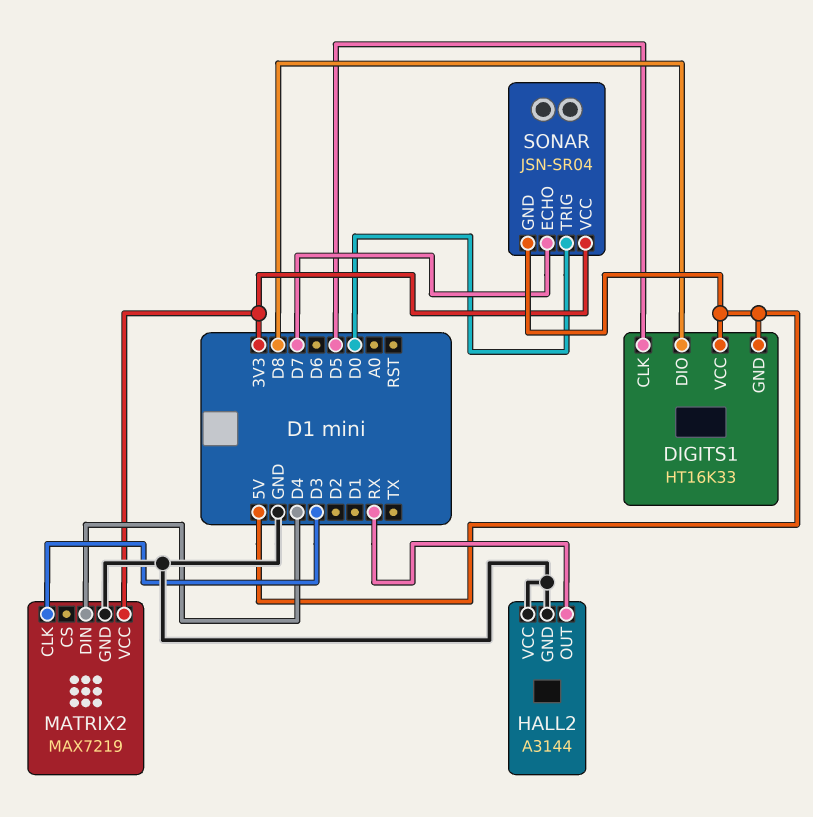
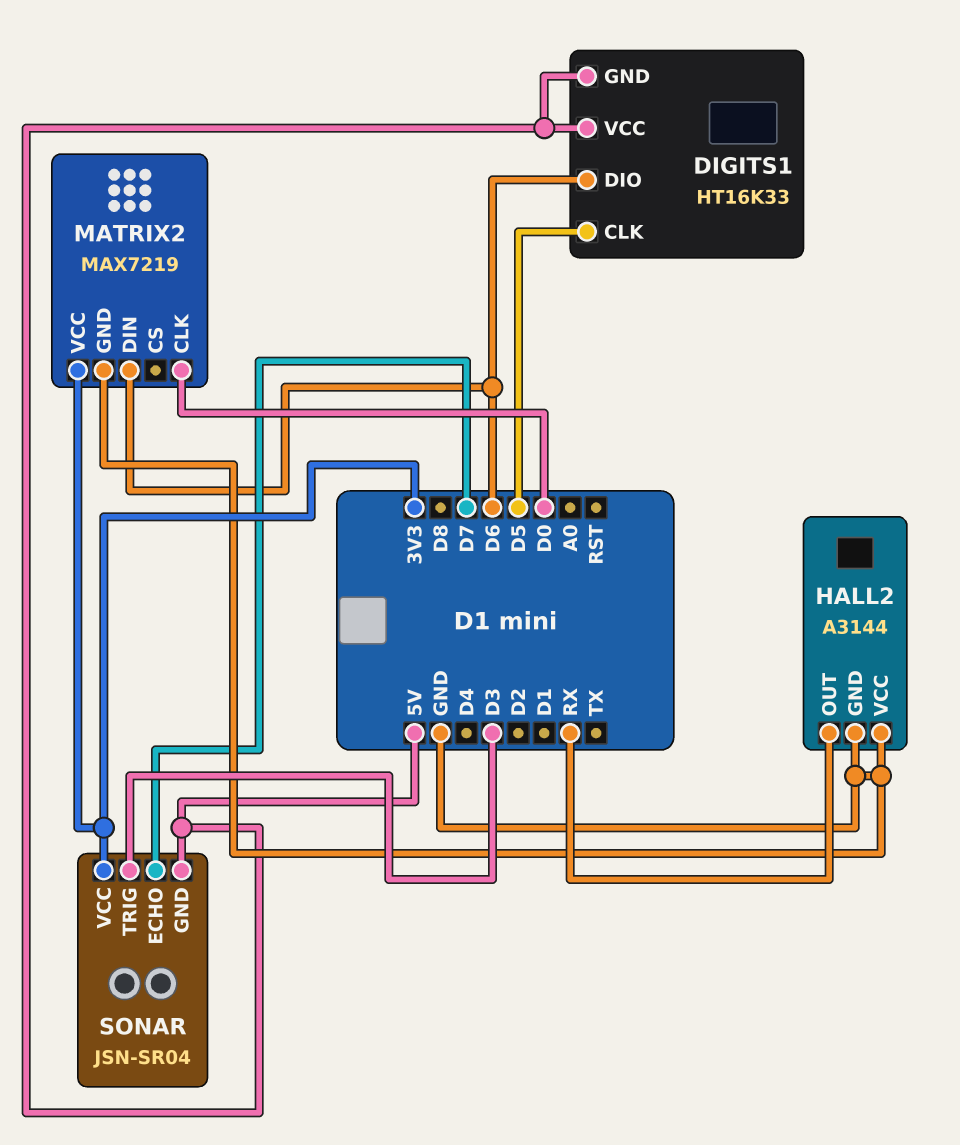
DIGITS1 pin DIO: D8 -> D6
MATRIX2 pin CLK: D3 -> D0
MATRIX2 pin DIN: D4 -> D6
SONAR pin TRIG: D0 -> D3

